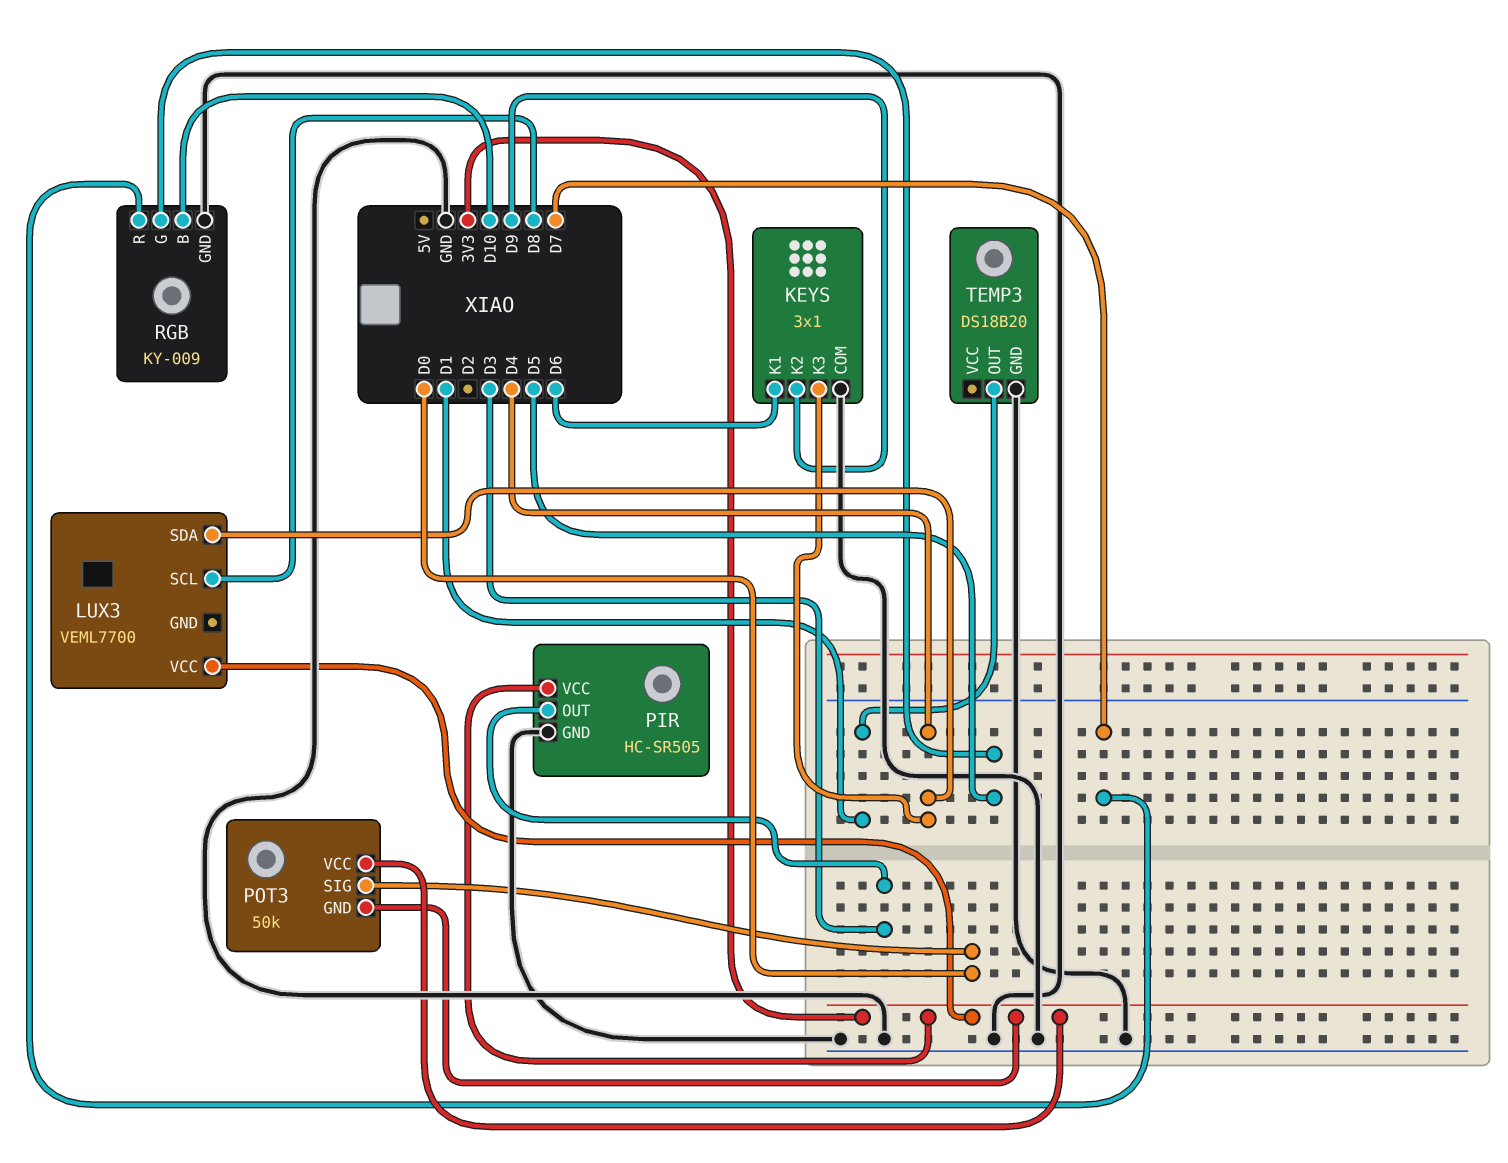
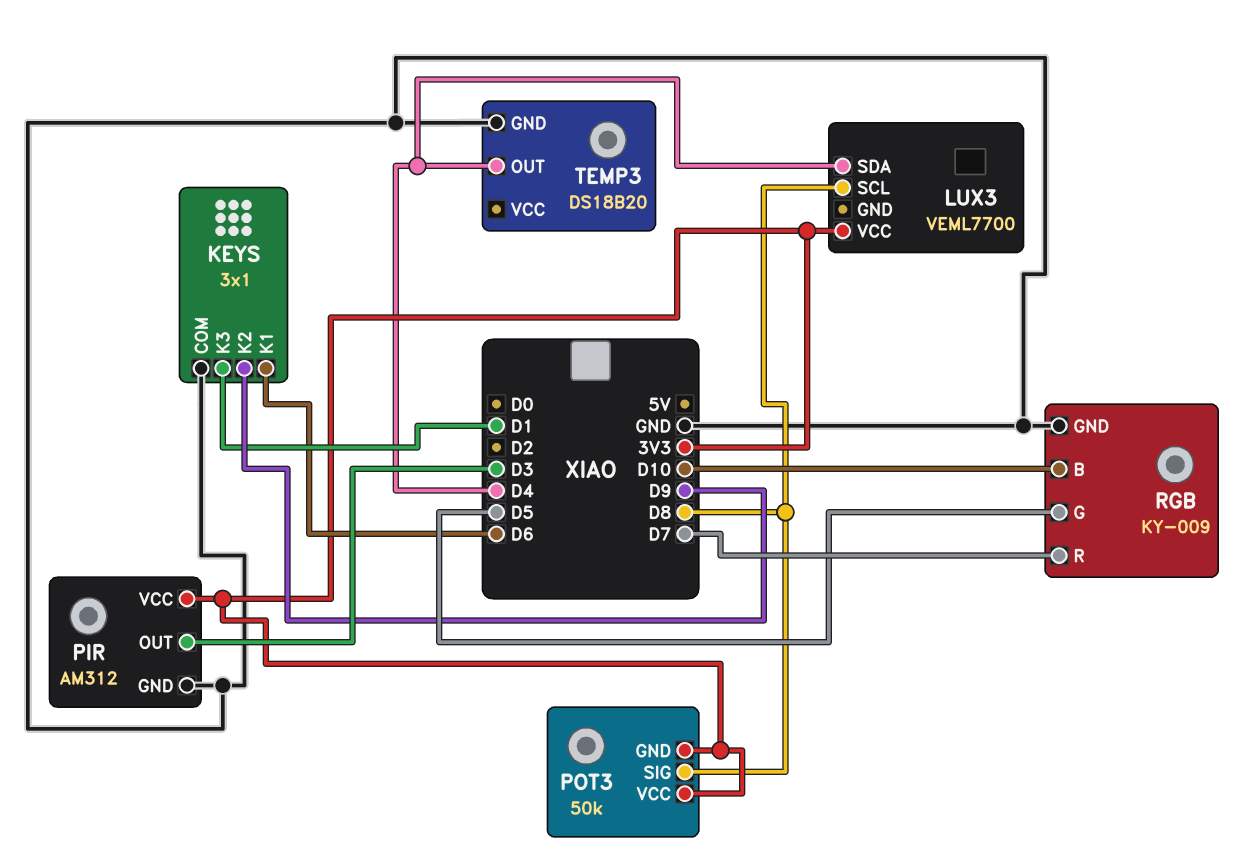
KEYS pin K3: D4 -> D1
PIR: HC-SR505 -> AM312
POT3 pin SIG: D0 -> D8
TEMP3 pin OUT: D1 -> D4

